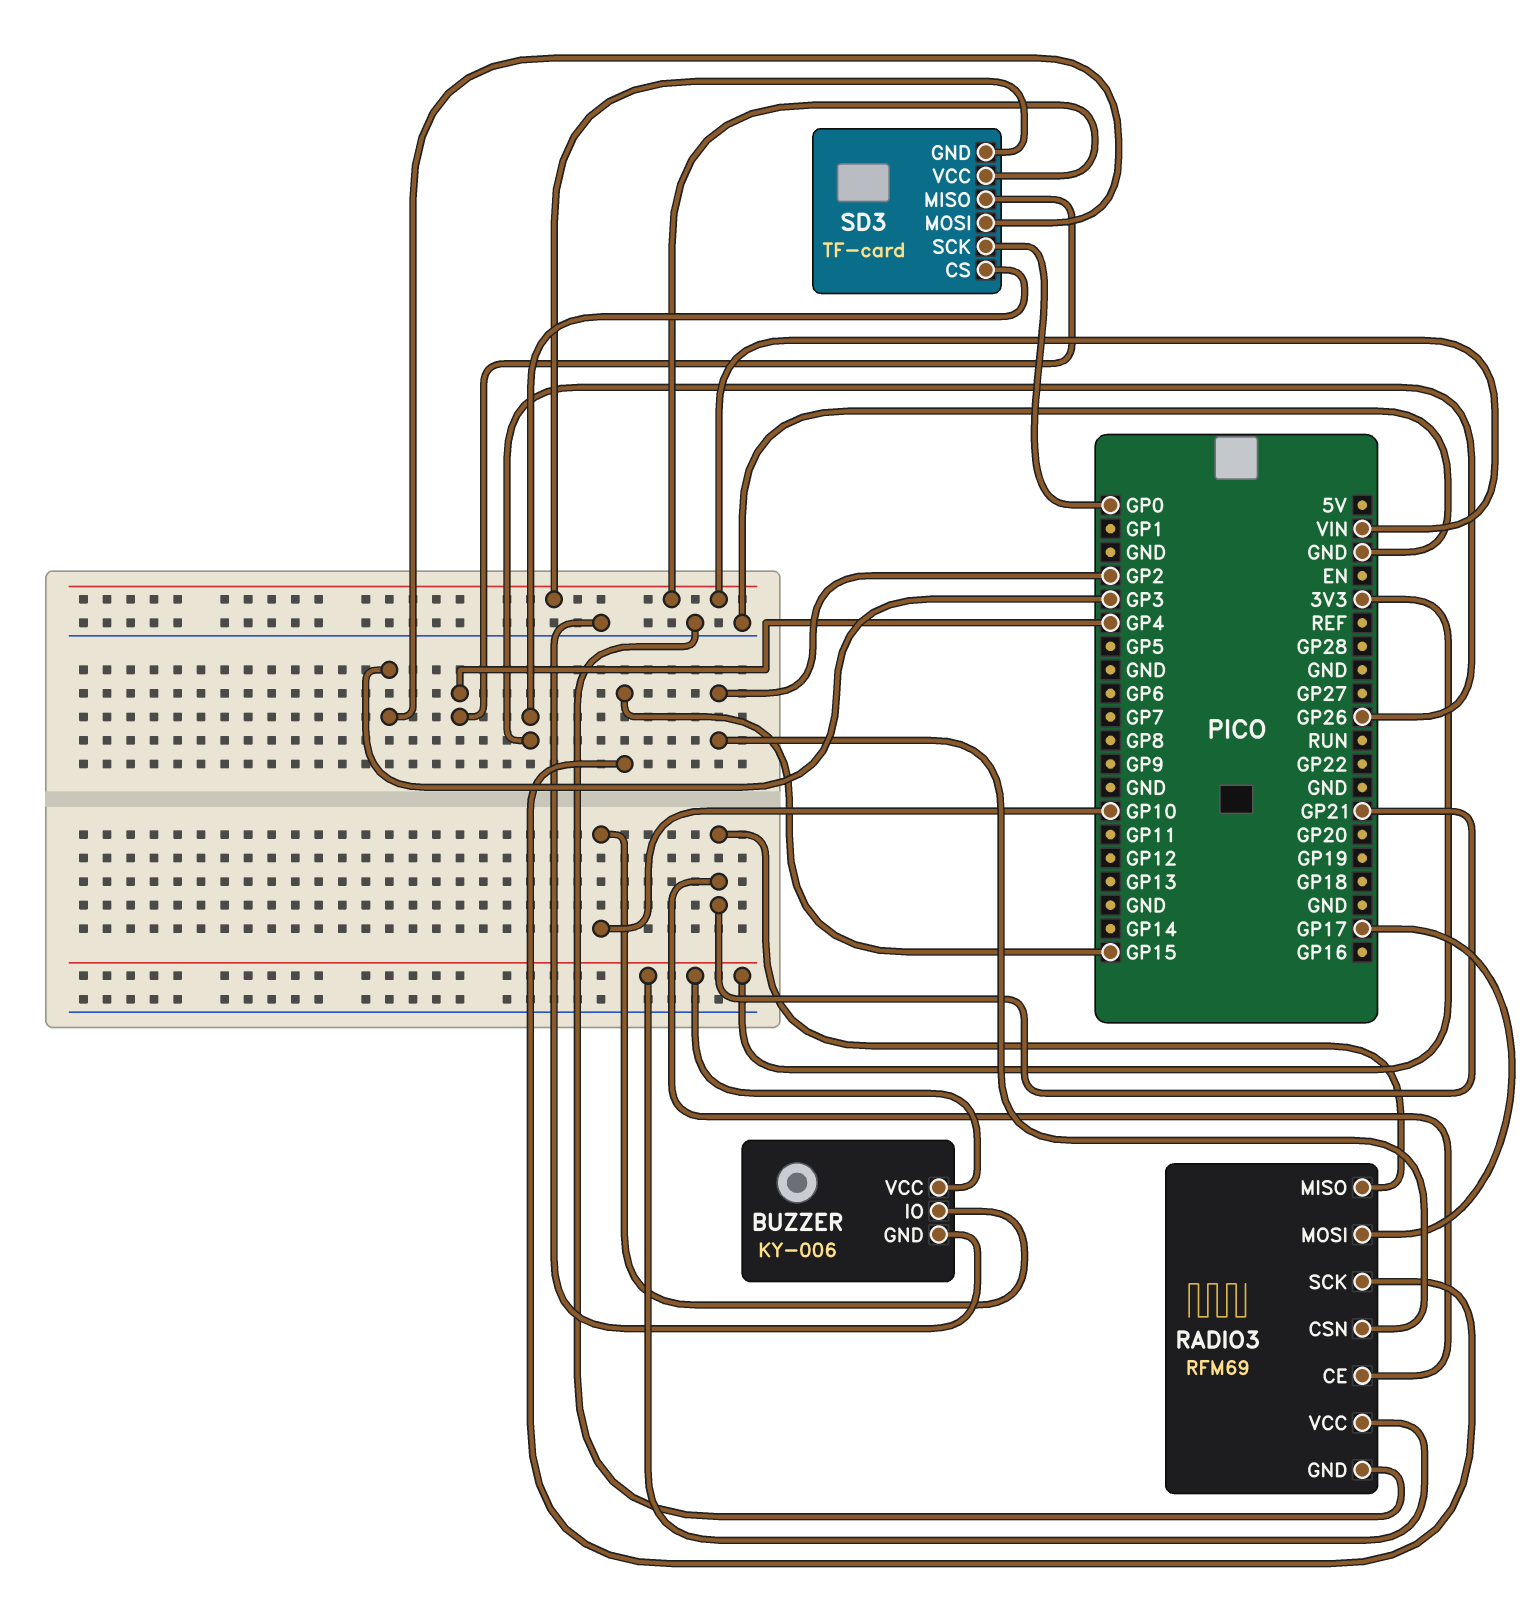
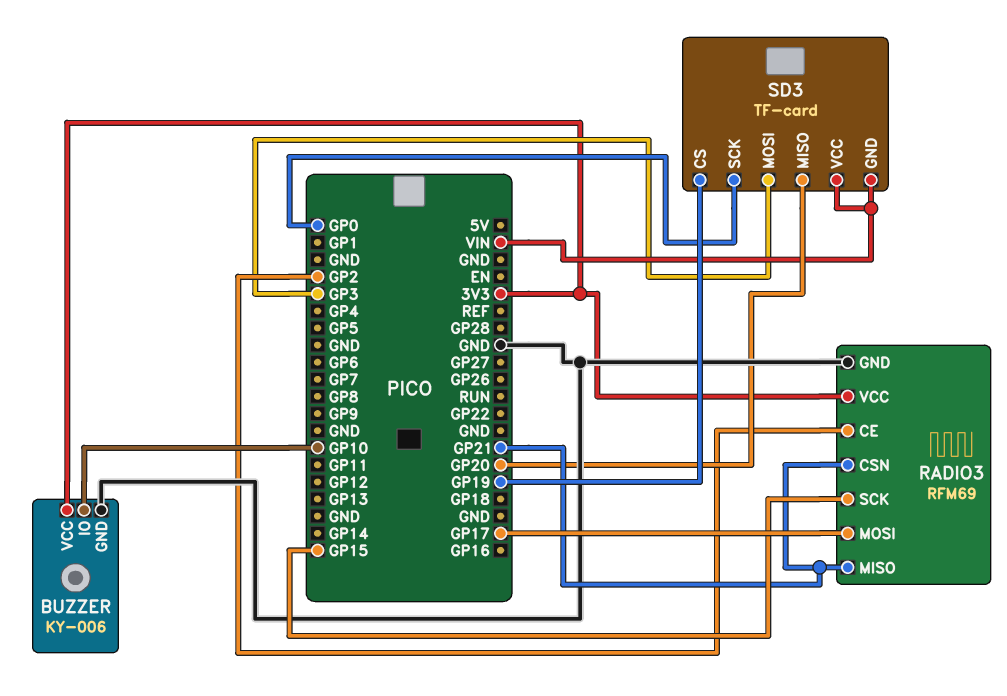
RADIO3 pin CE: GP21 -> GP2
RADIO3 pin CSN: GP2 -> GP21
SD3 pin CS: GP26 -> GP19
SD3 pin MISO: GP4 -> GP20

